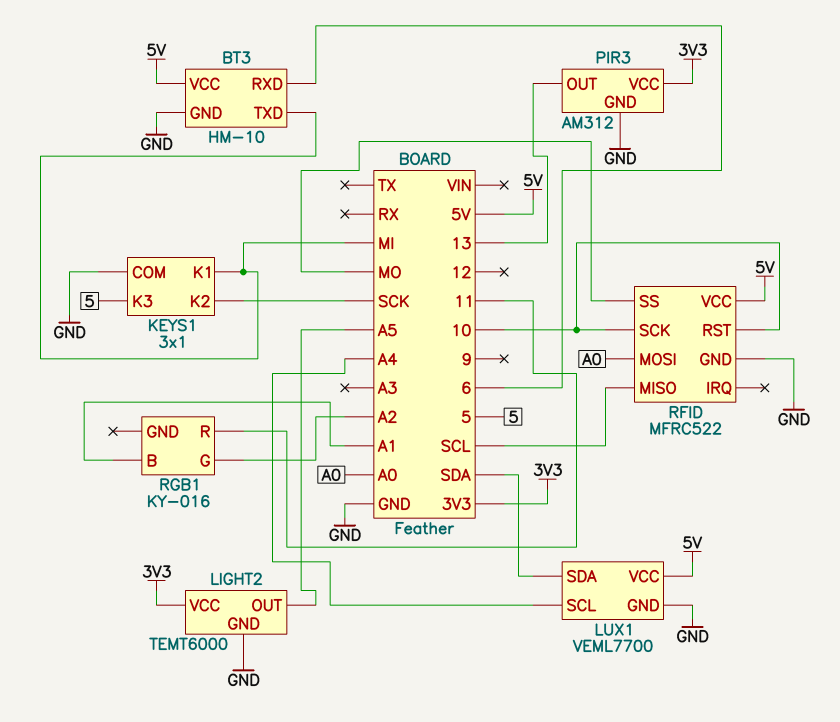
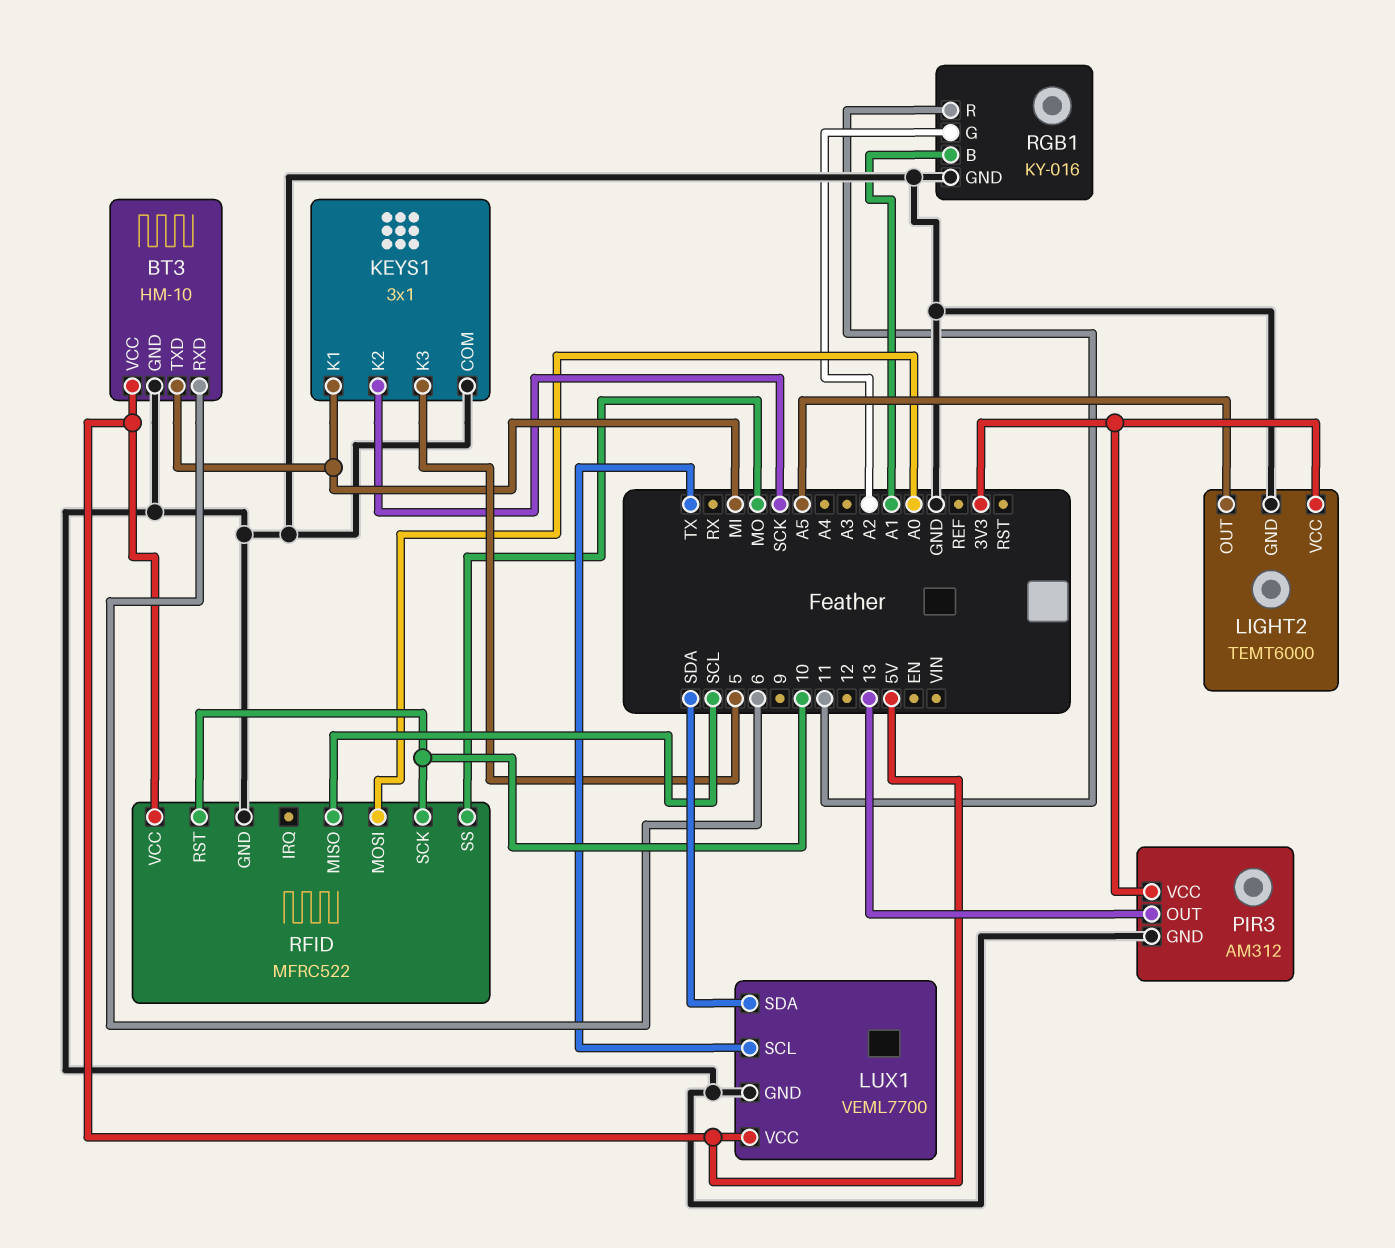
LUX1 pin SCL: A4 -> TX
RGB1 pin GND: none -> GND

